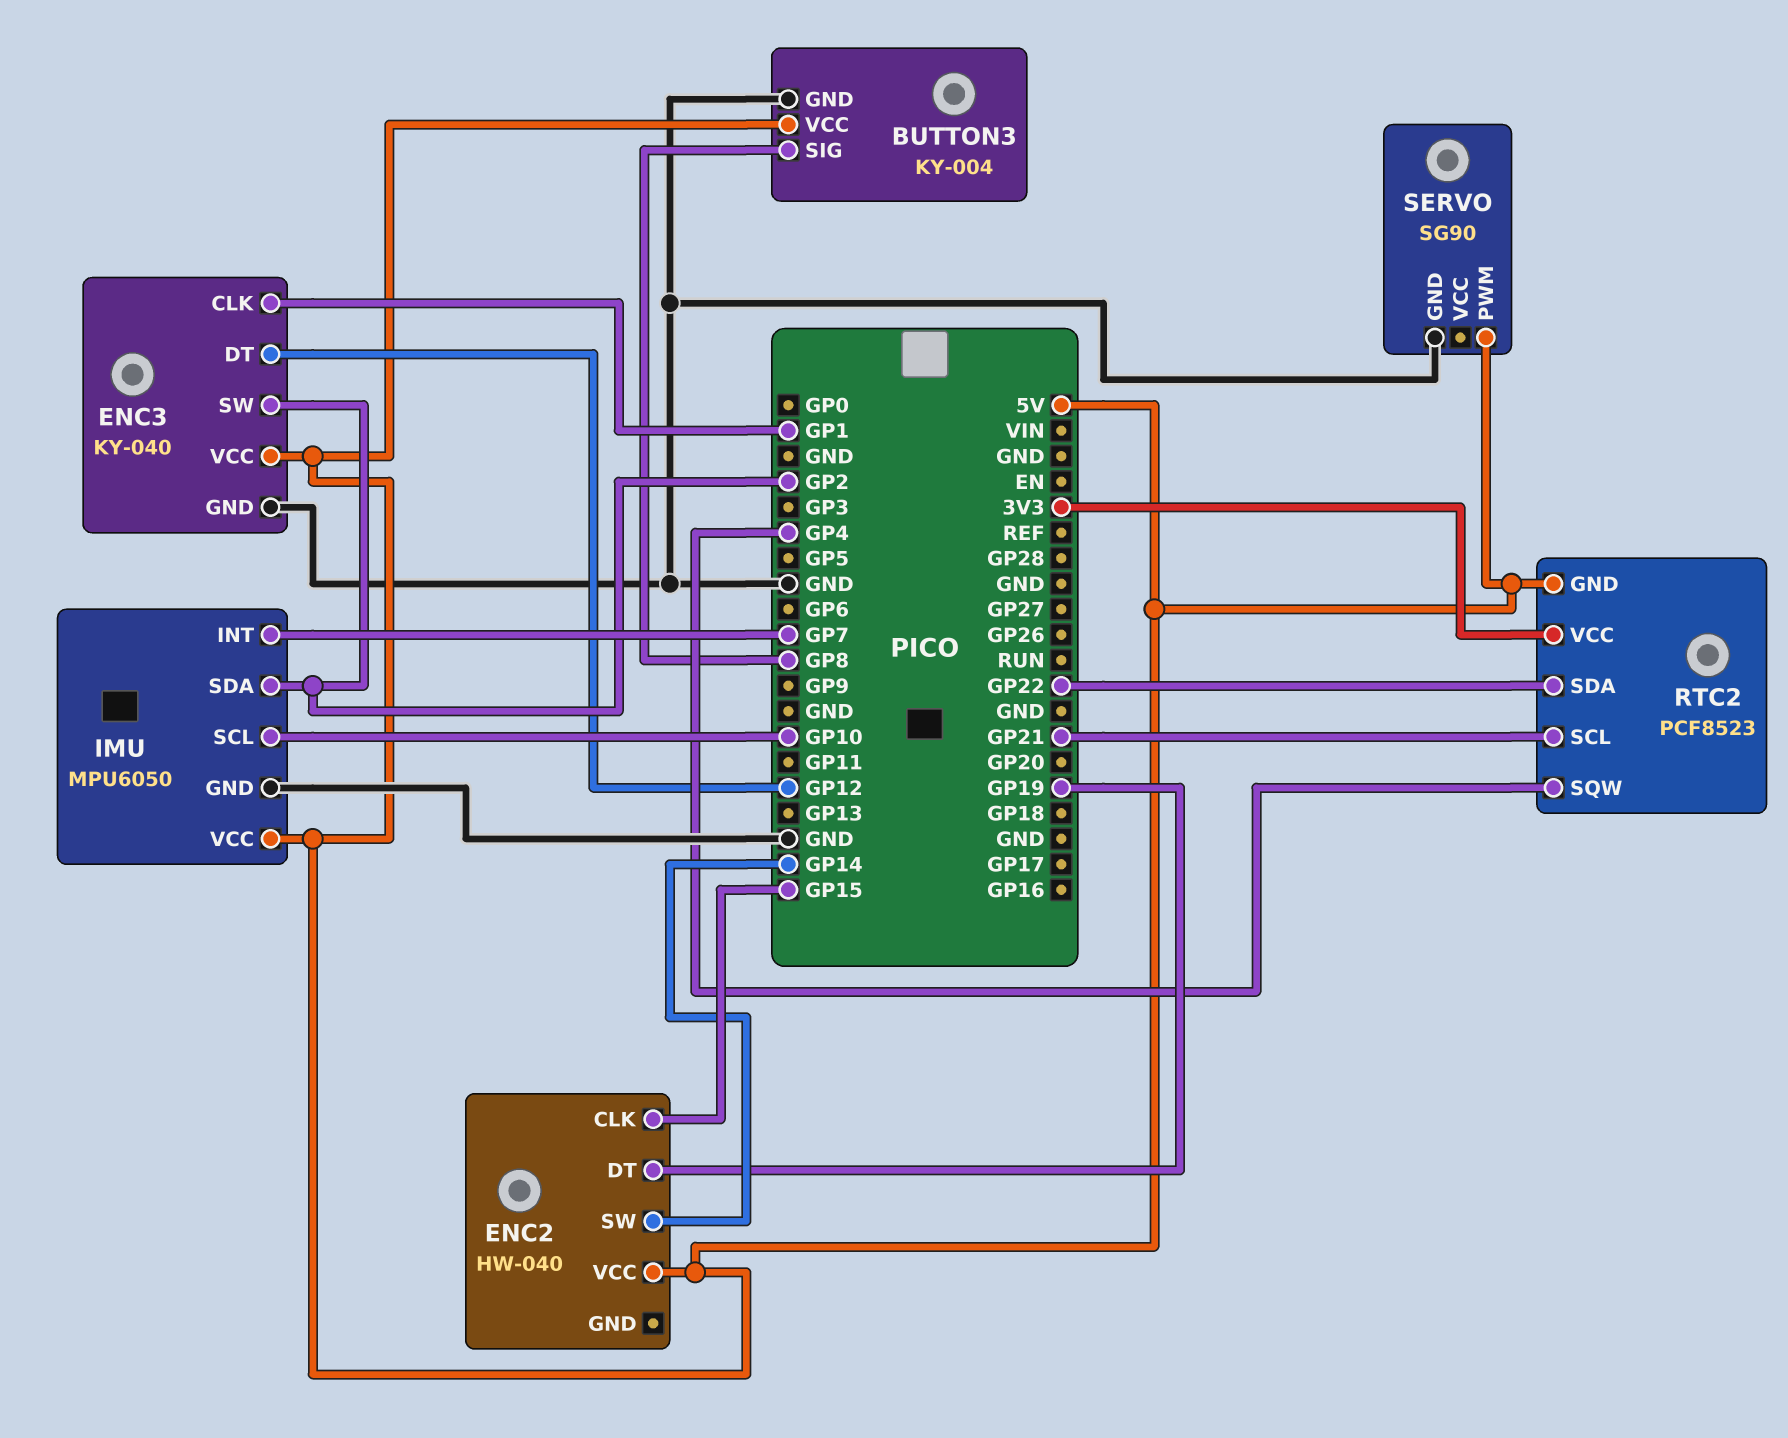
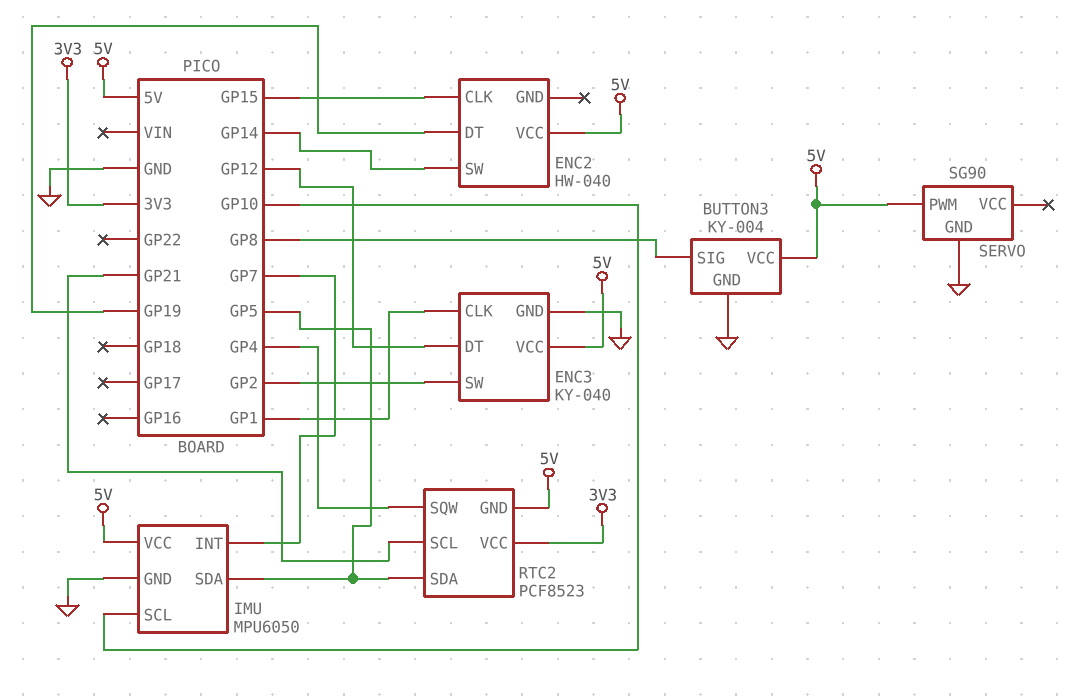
IMU pin SDA: GP2 -> GP5
RTC2 pin SDA: GP22 -> GP5

